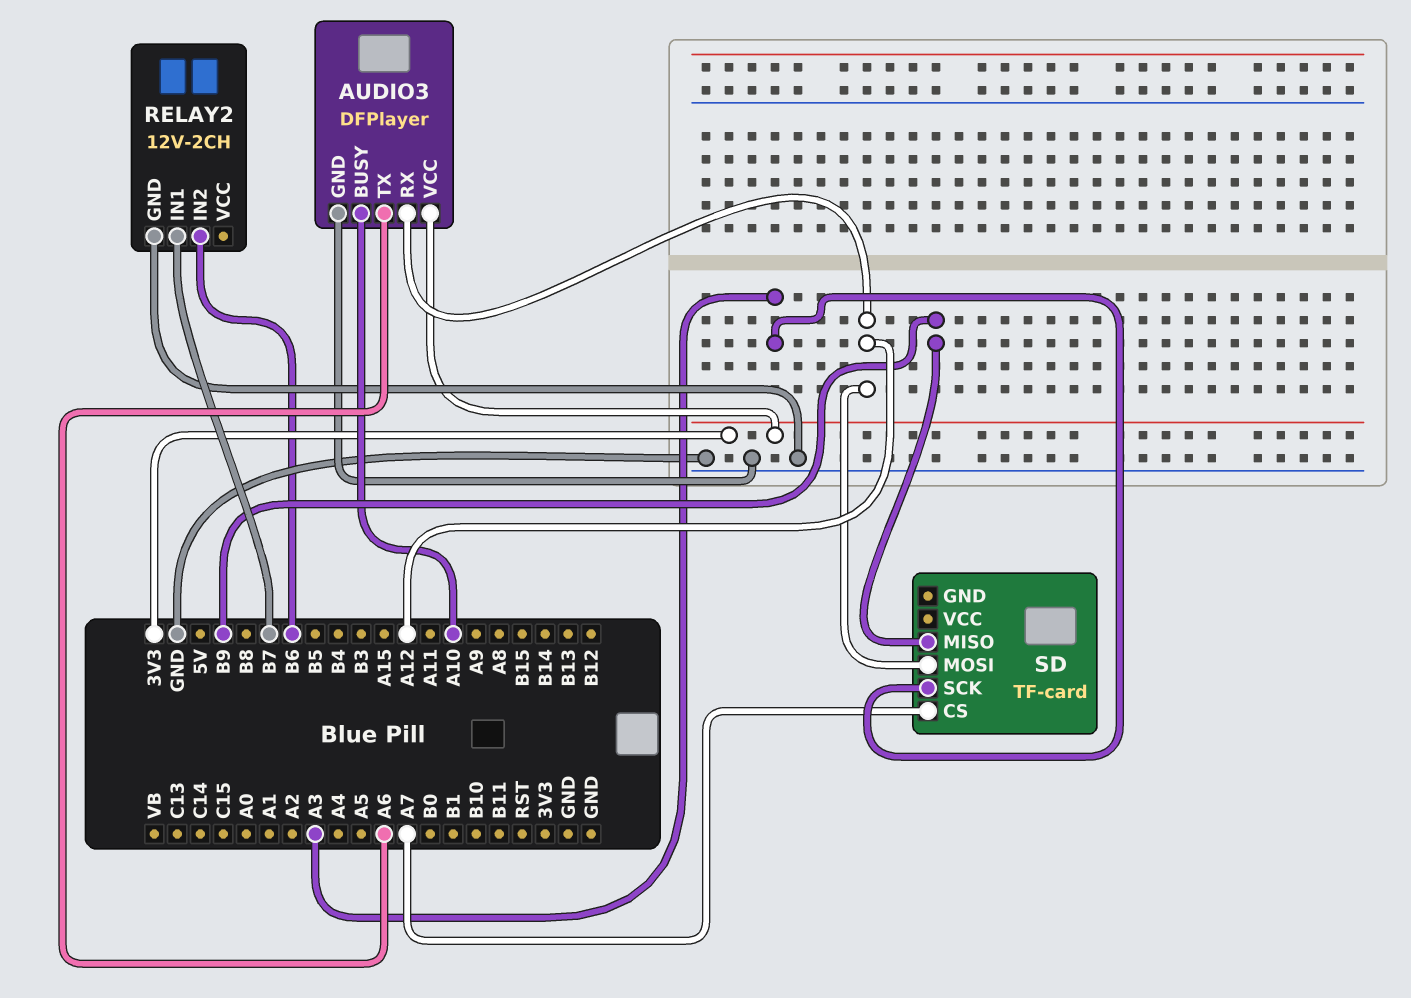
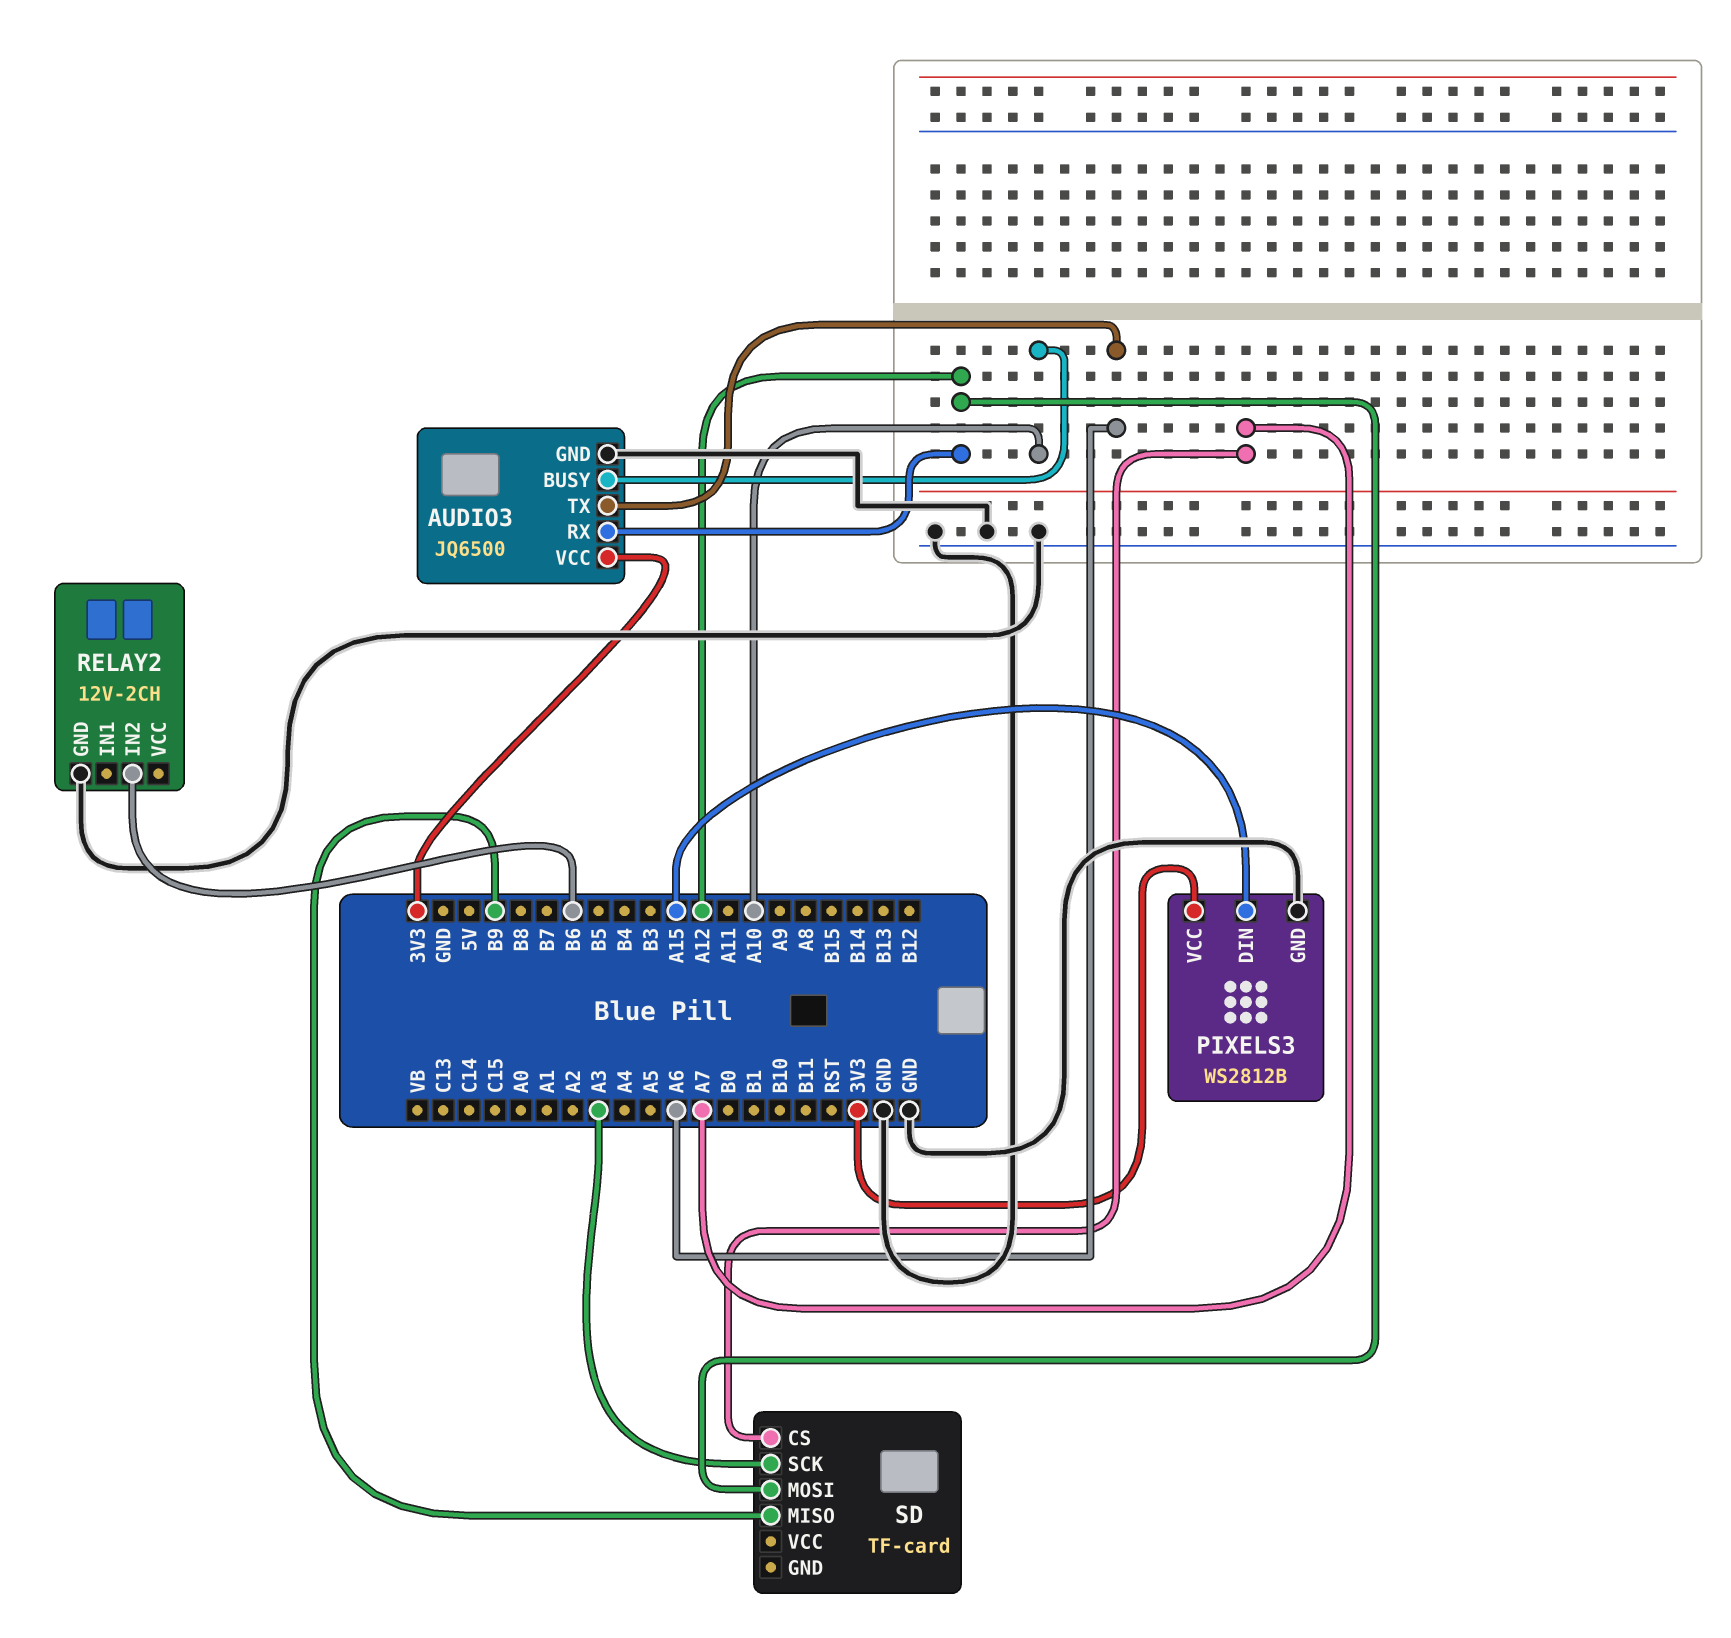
AUDIO3: DFPlayer -> JQ6500
PIXELS3: none -> WS2812B
PIXELS3 pin DIN: none -> A15
PIXELS3 pin GND: none -> GND
PIXELS3 pin VCC: none -> 3V3
RELAY2 pin IN1: B7 -> none

